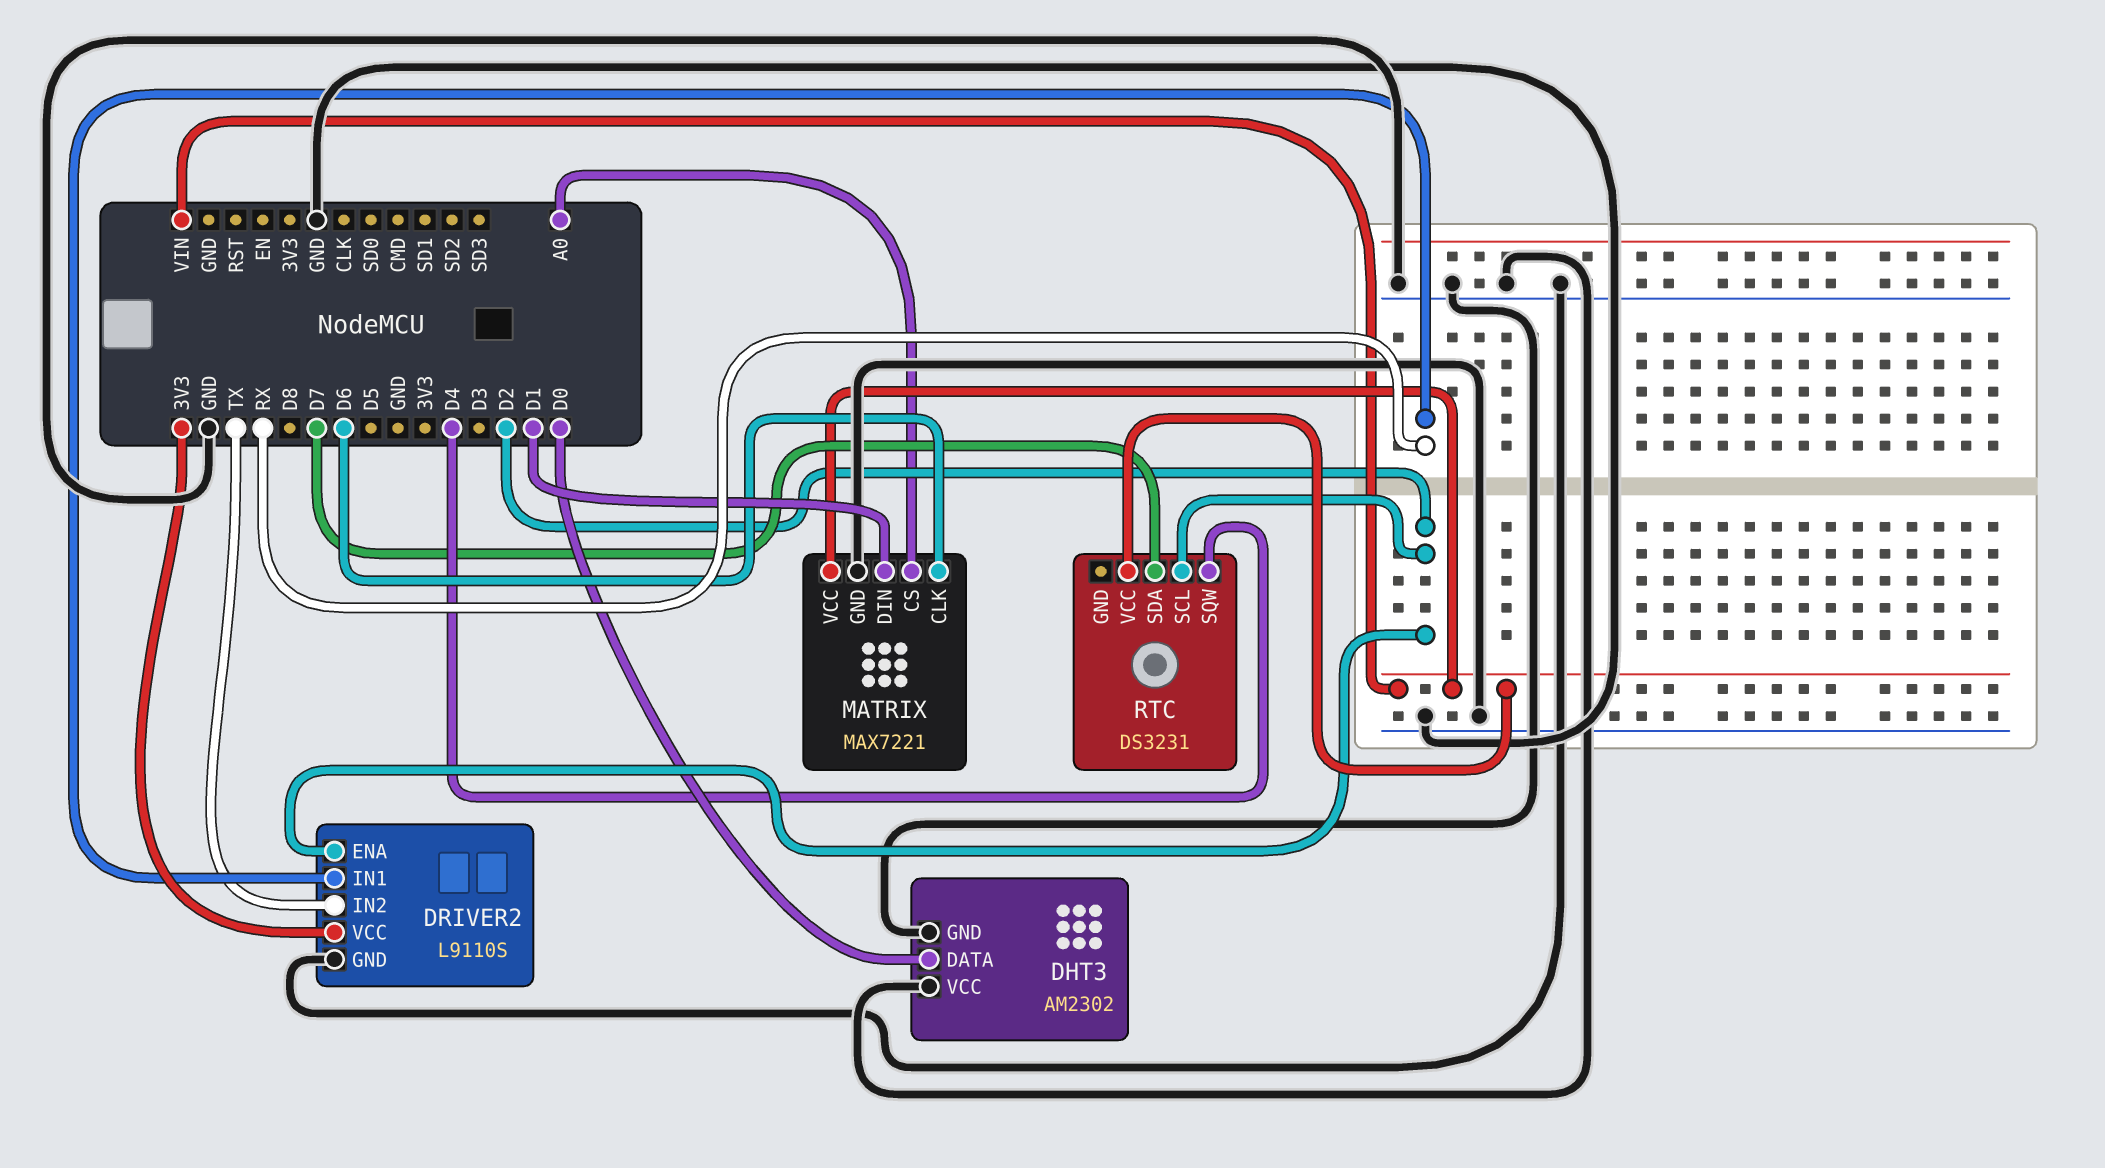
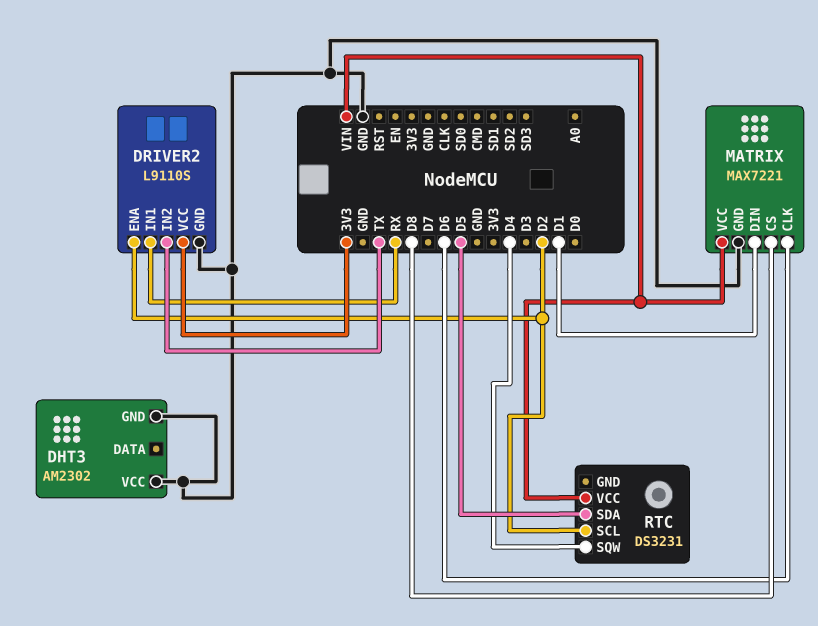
DHT3 pin DATA: D0 -> none
MATRIX pin CS: A0 -> D8
RTC pin SDA: D7 -> D5

